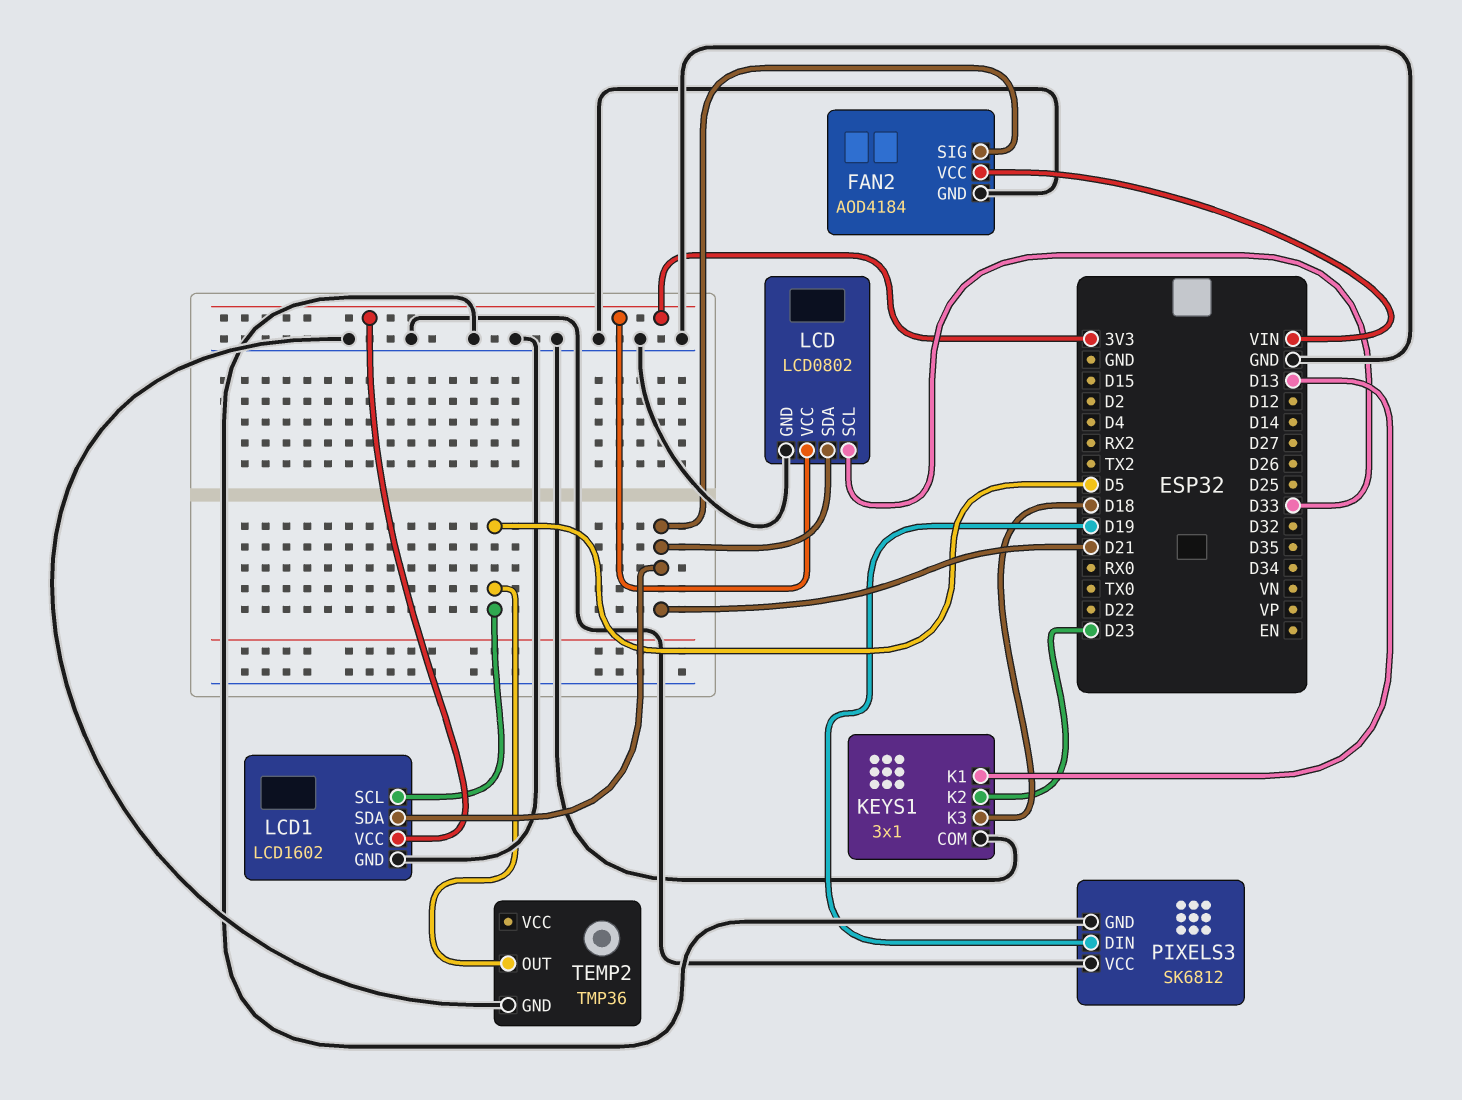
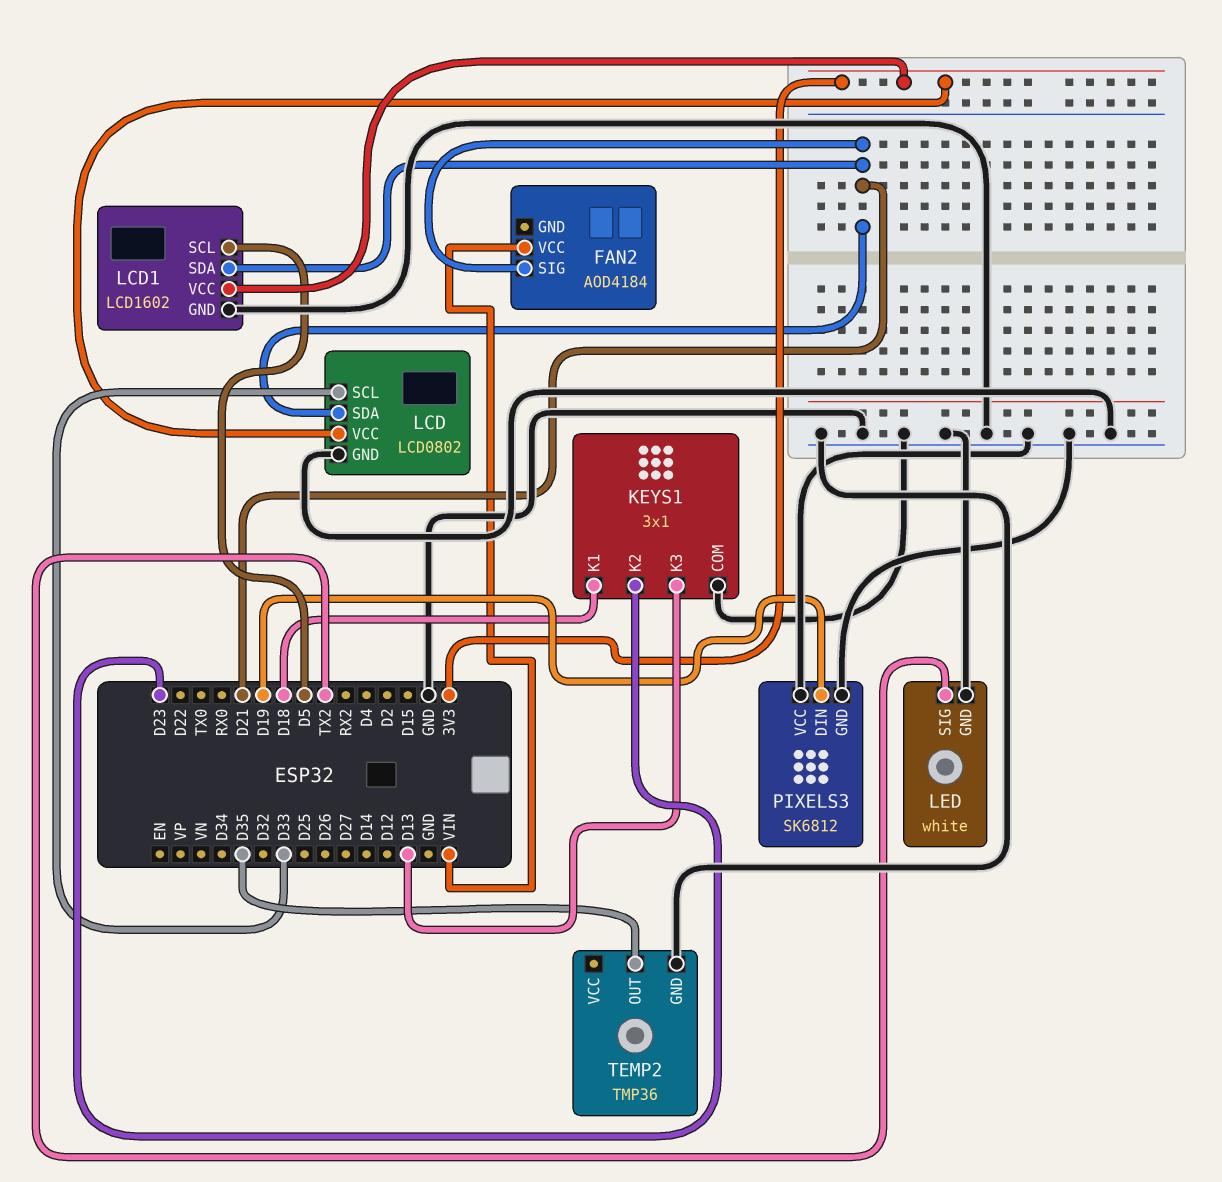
FAN2 pin GND: GND -> none
KEYS1 pin K1: D13 -> D18
KEYS1 pin K3: D18 -> D13
LED: none -> white
LED pin GND: none -> GND
LED pin SIG: none -> TX2
TEMP2 pin OUT: D5 -> D35

